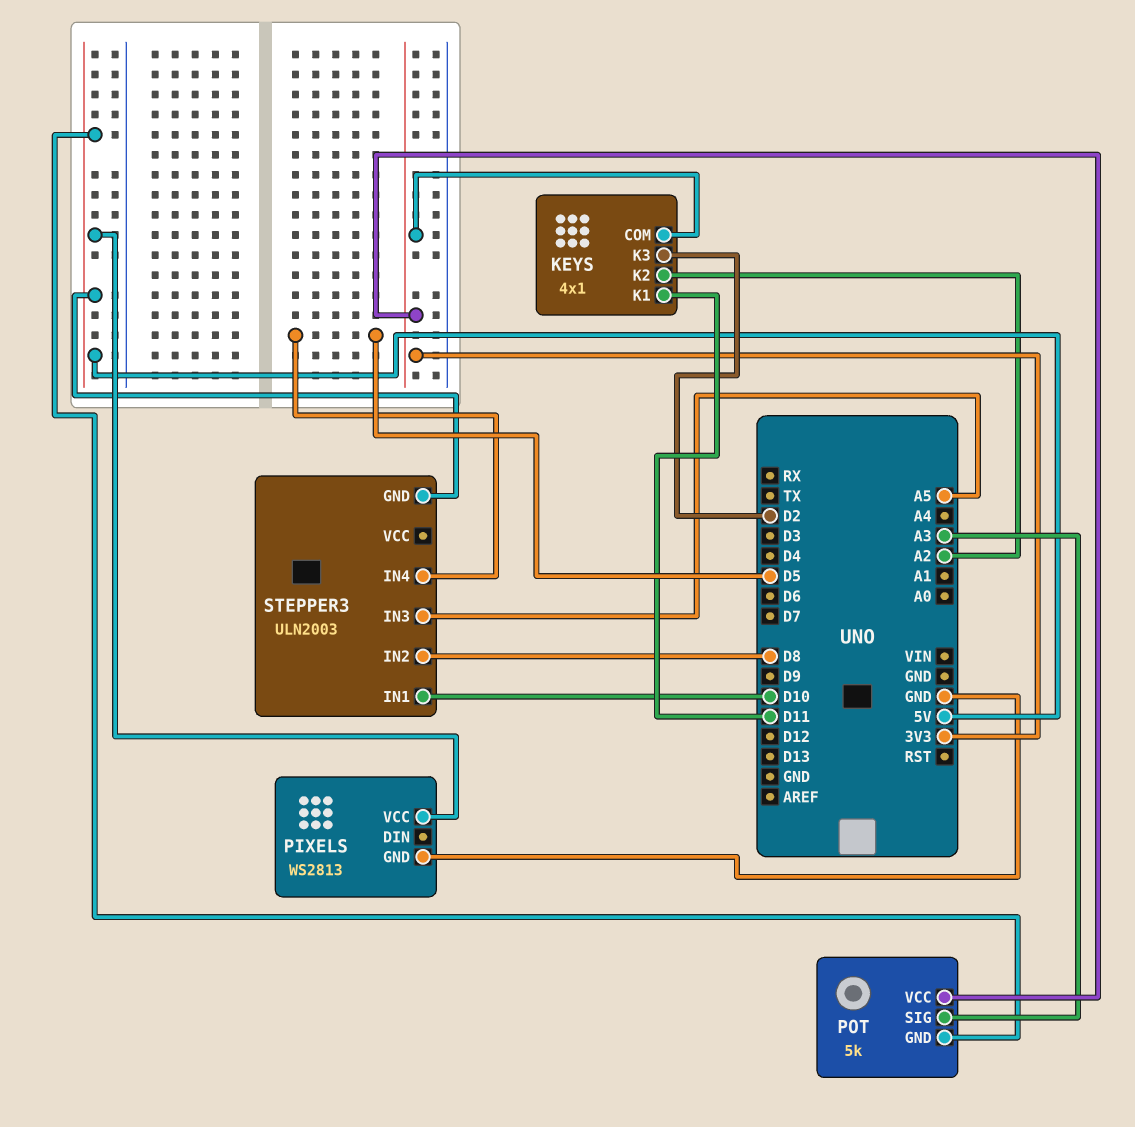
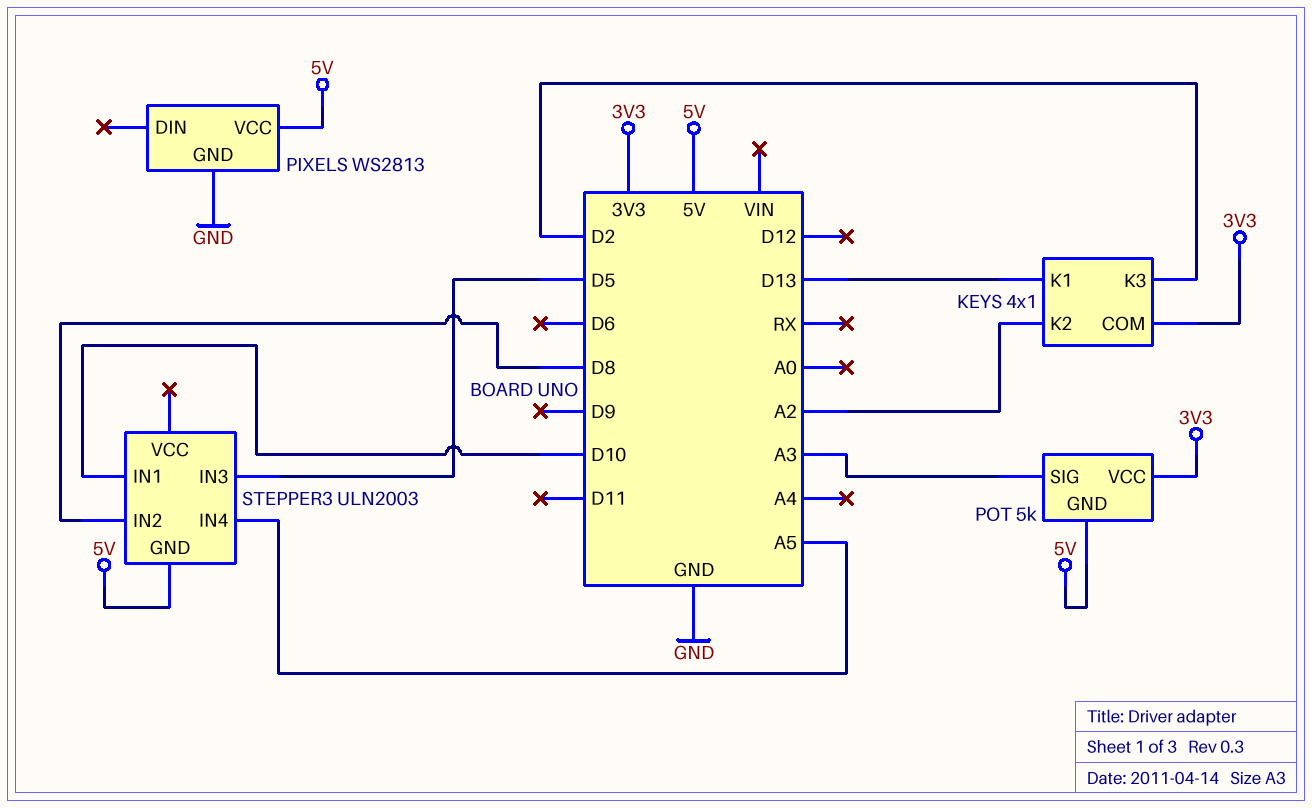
KEYS pin K1: D11 -> D13
STEPPER3 pin IN3: A5 -> D5
STEPPER3 pin IN4: D5 -> A5

